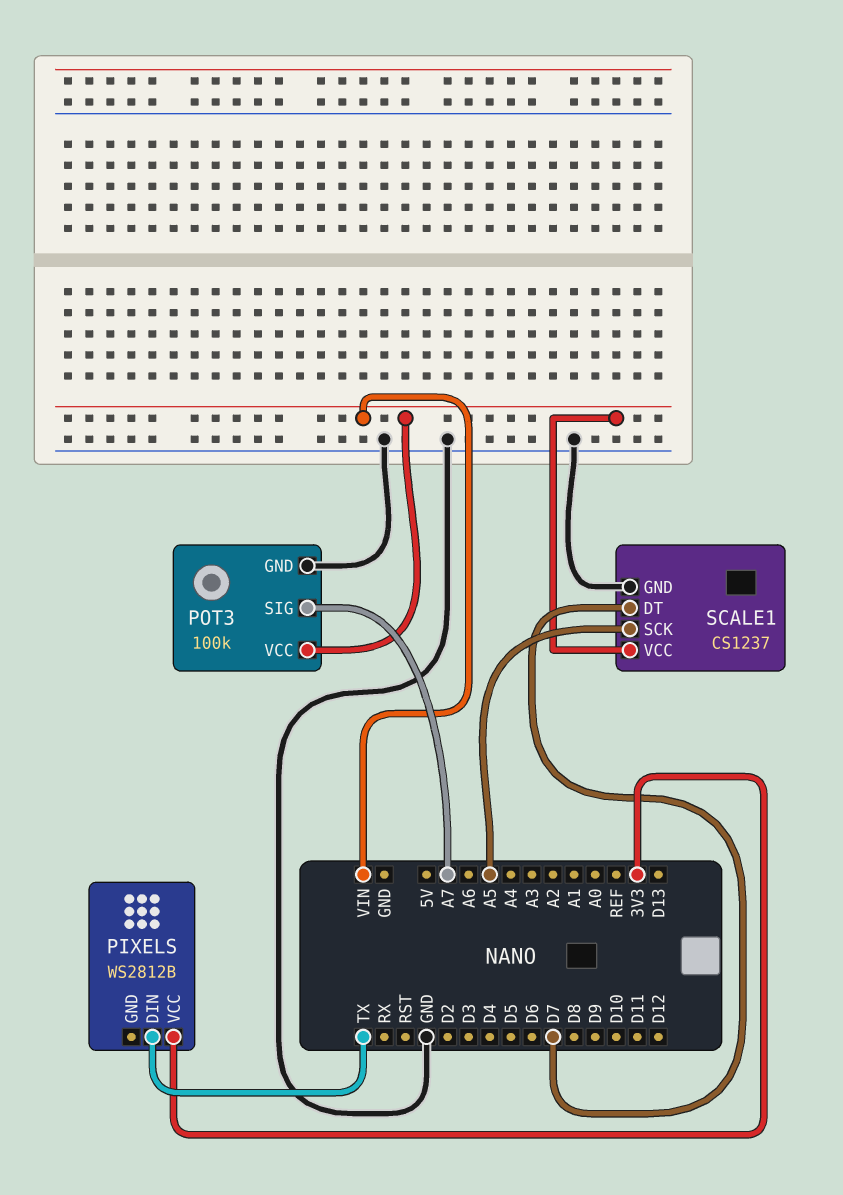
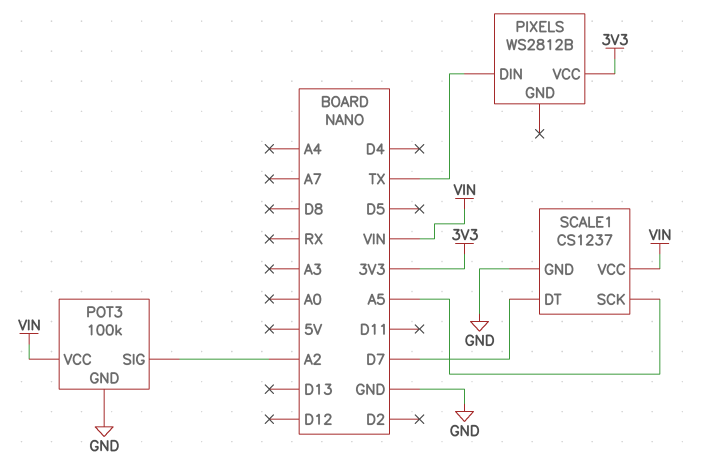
POT3 pin SIG: A7 -> A2

